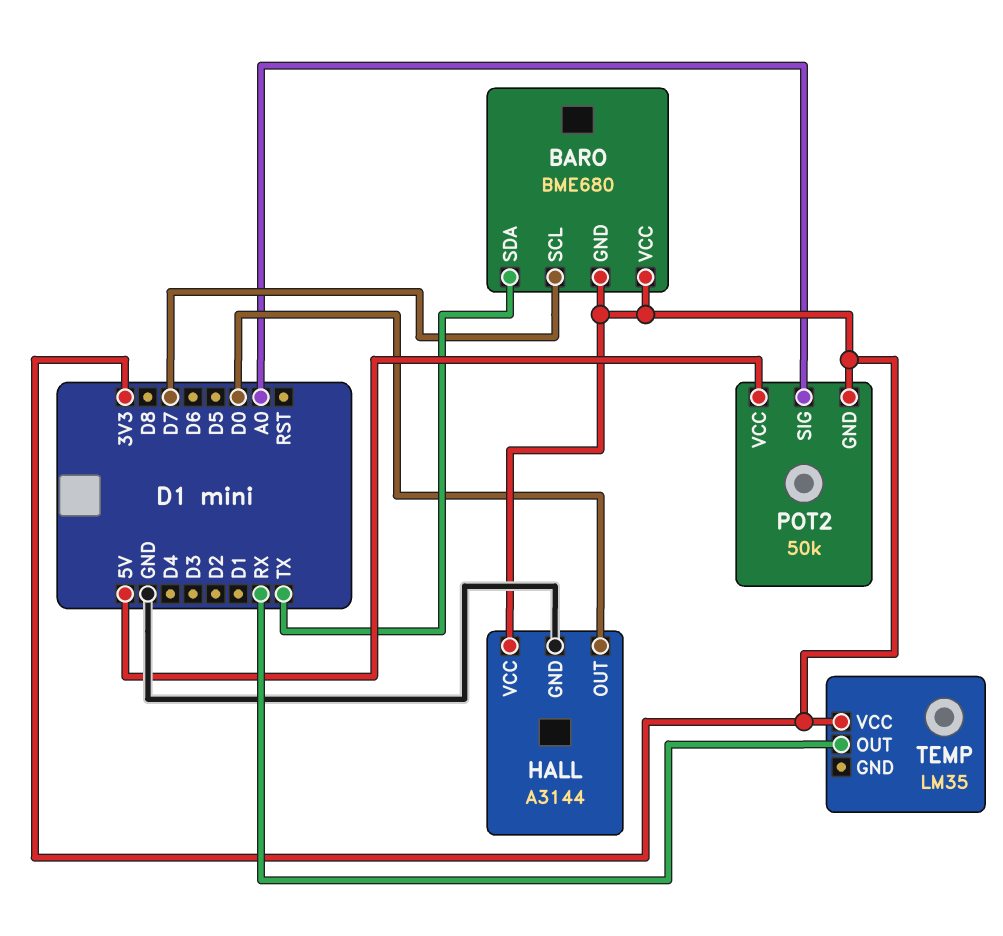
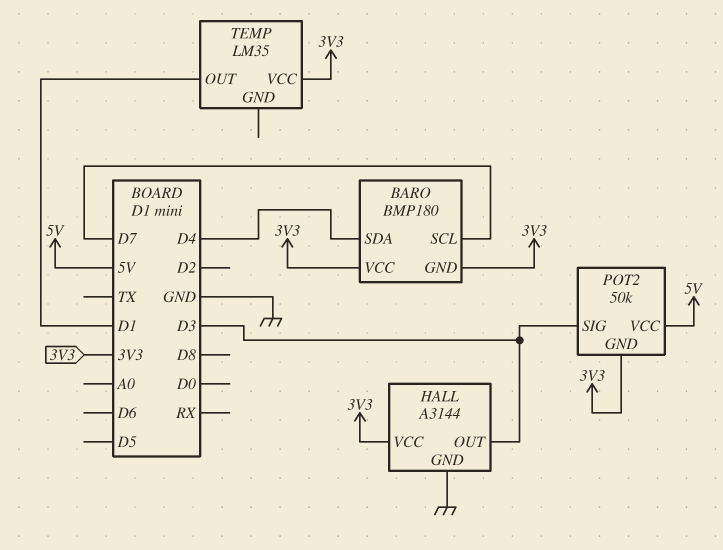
BARO: BME680 -> BMP180
BARO pin SDA: TX -> D4
HALL pin OUT: D0 -> D3
POT2 pin SIG: A0 -> D3
TEMP pin OUT: RX -> D1

